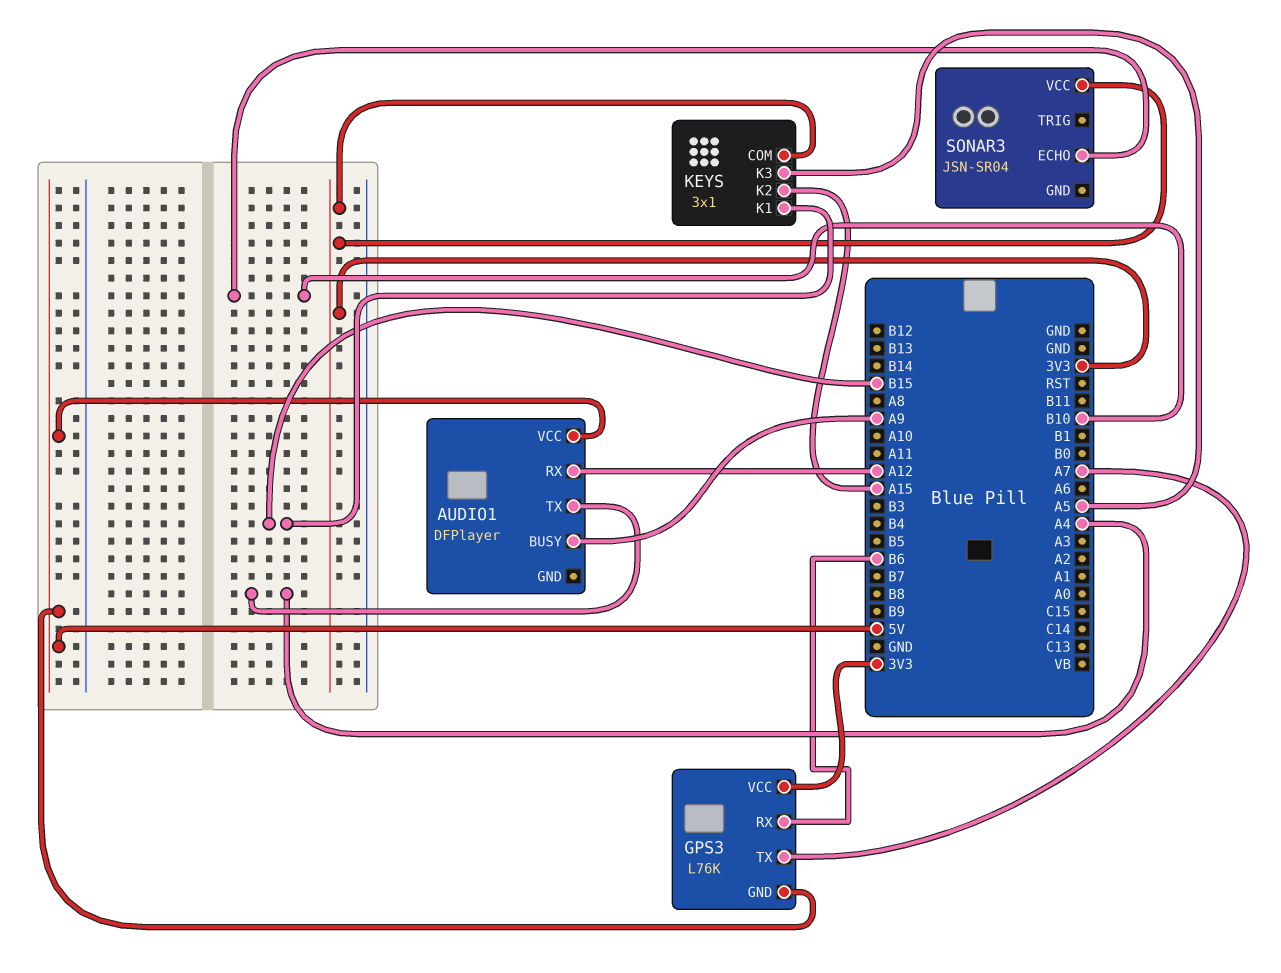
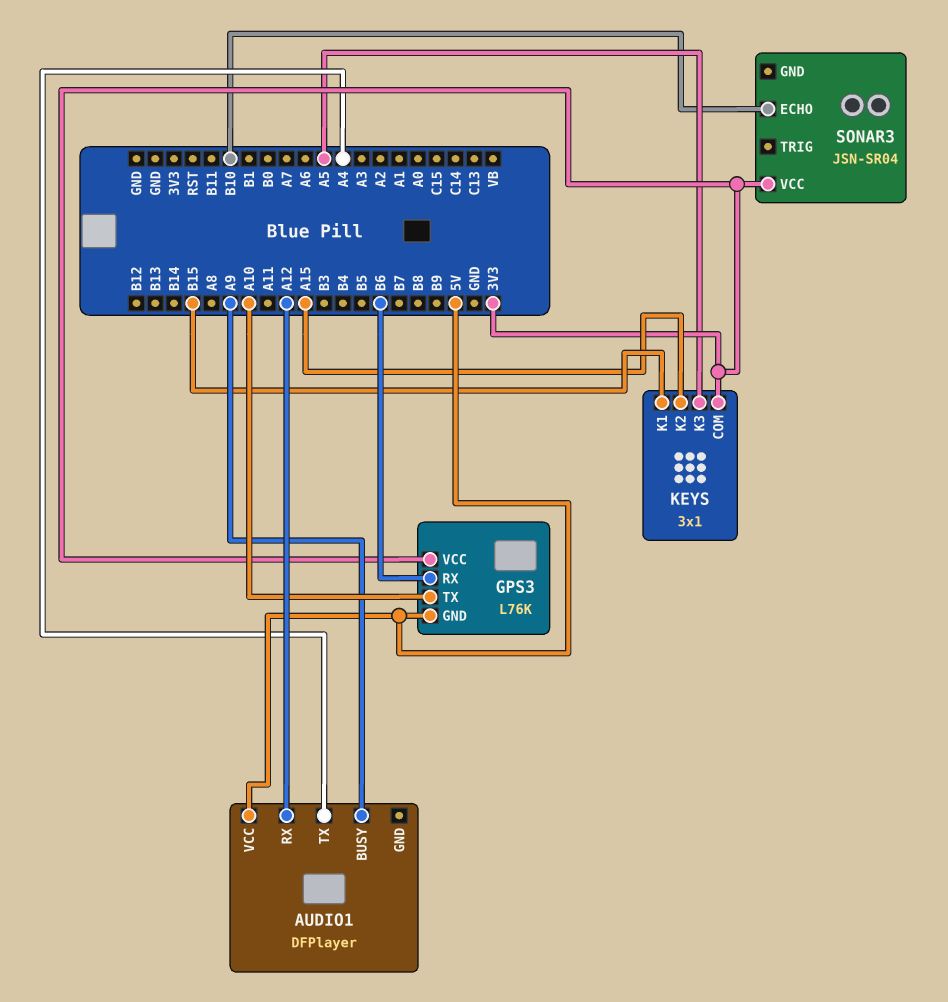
GPS3 pin TX: A7 -> A10

